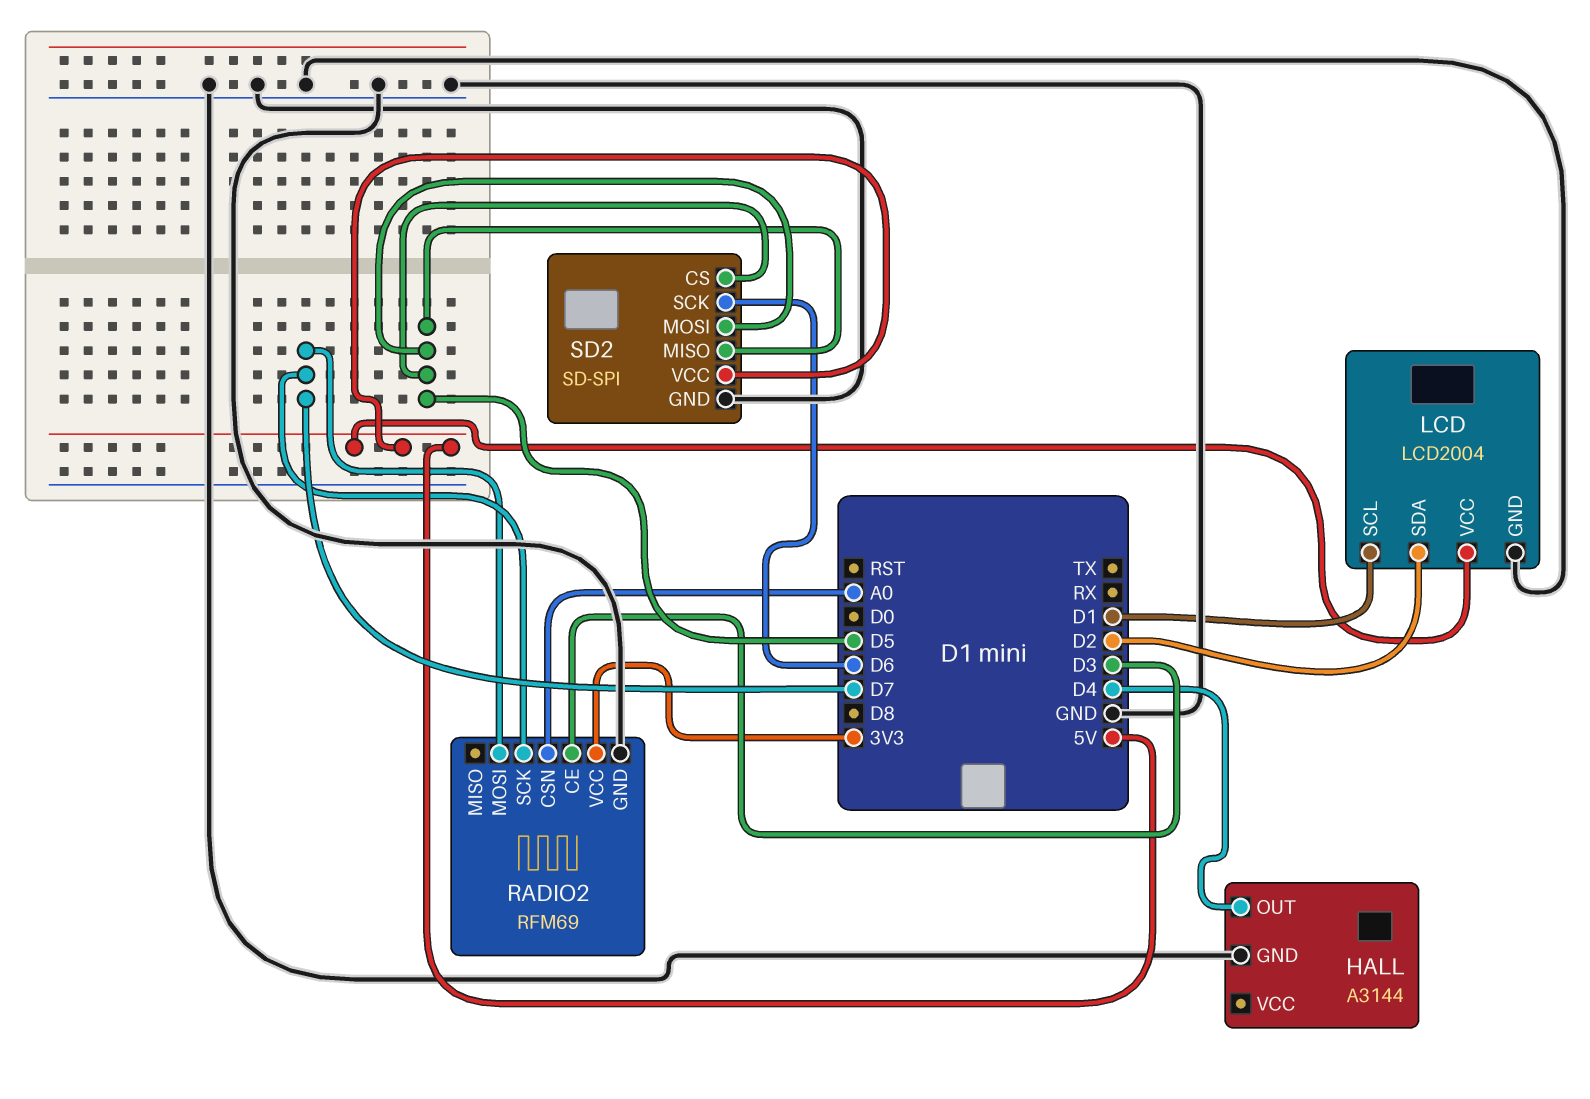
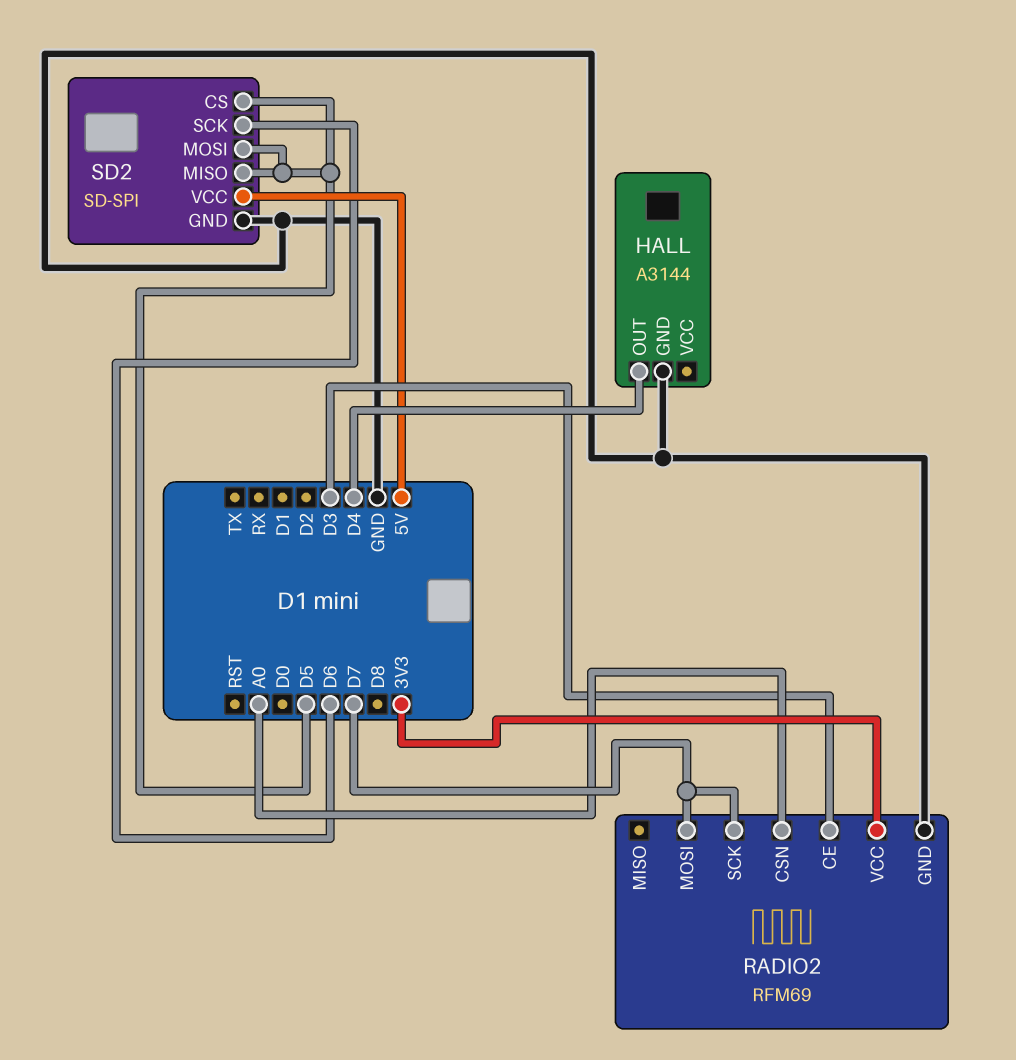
LCD: LCD2004 -> none
LCD pin GND: GND -> none
LCD pin SCL: D1 -> none
LCD pin SDA: D2 -> none
LCD pin VCC: 5V -> none

